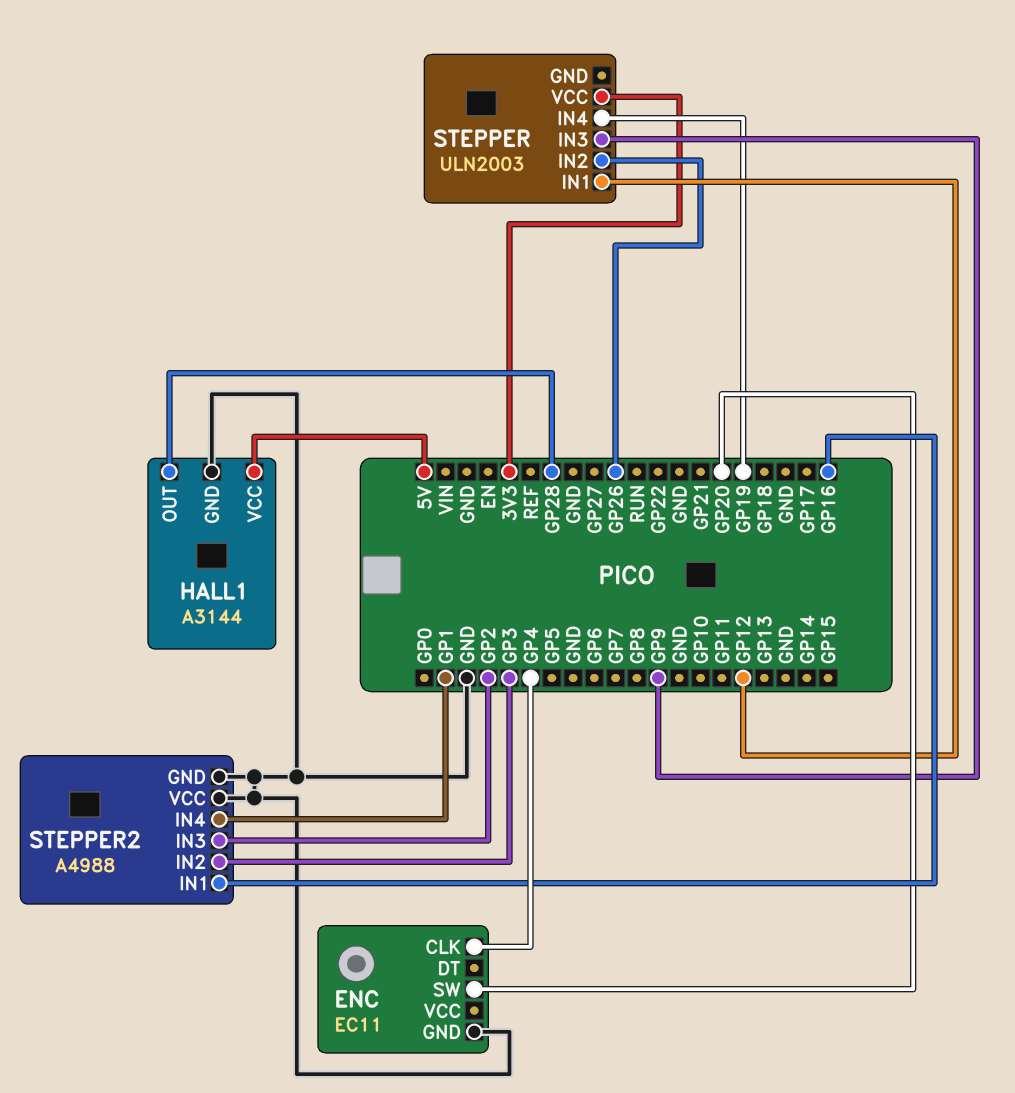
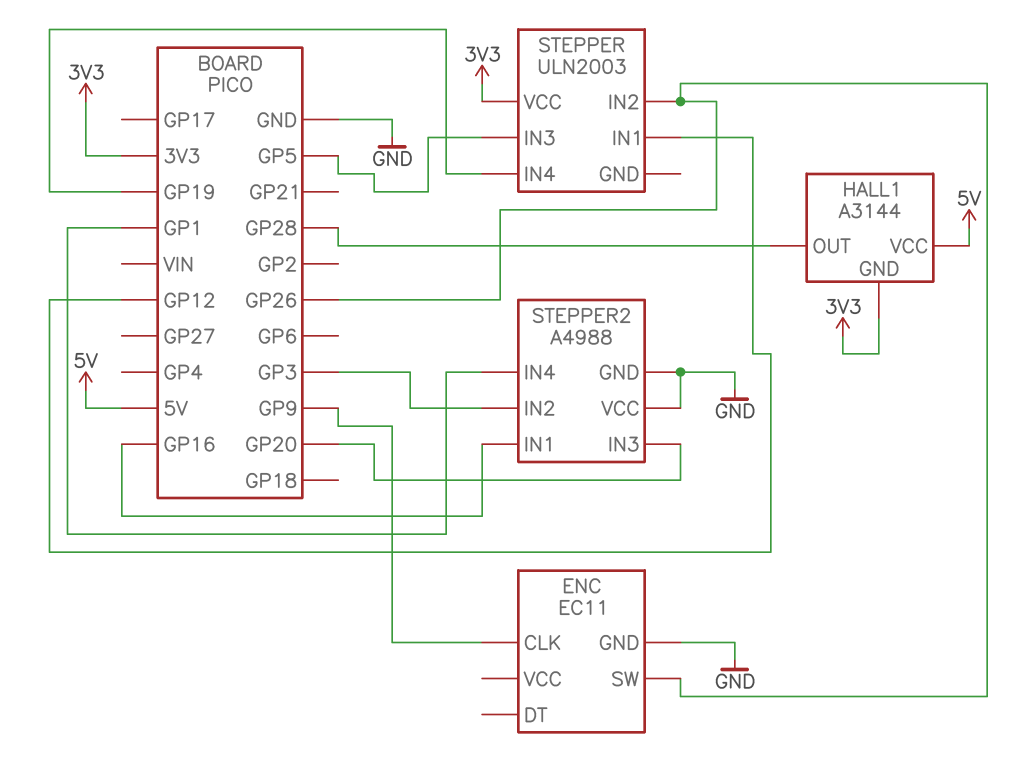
ENC pin CLK: GP4 -> GP9
ENC pin SW: GP20 -> GP26
HALL1 pin GND: GND -> 3V3
STEPPER pin IN3: GP9 -> GP5
STEPPER2 pin IN3: GP2 -> GP20

